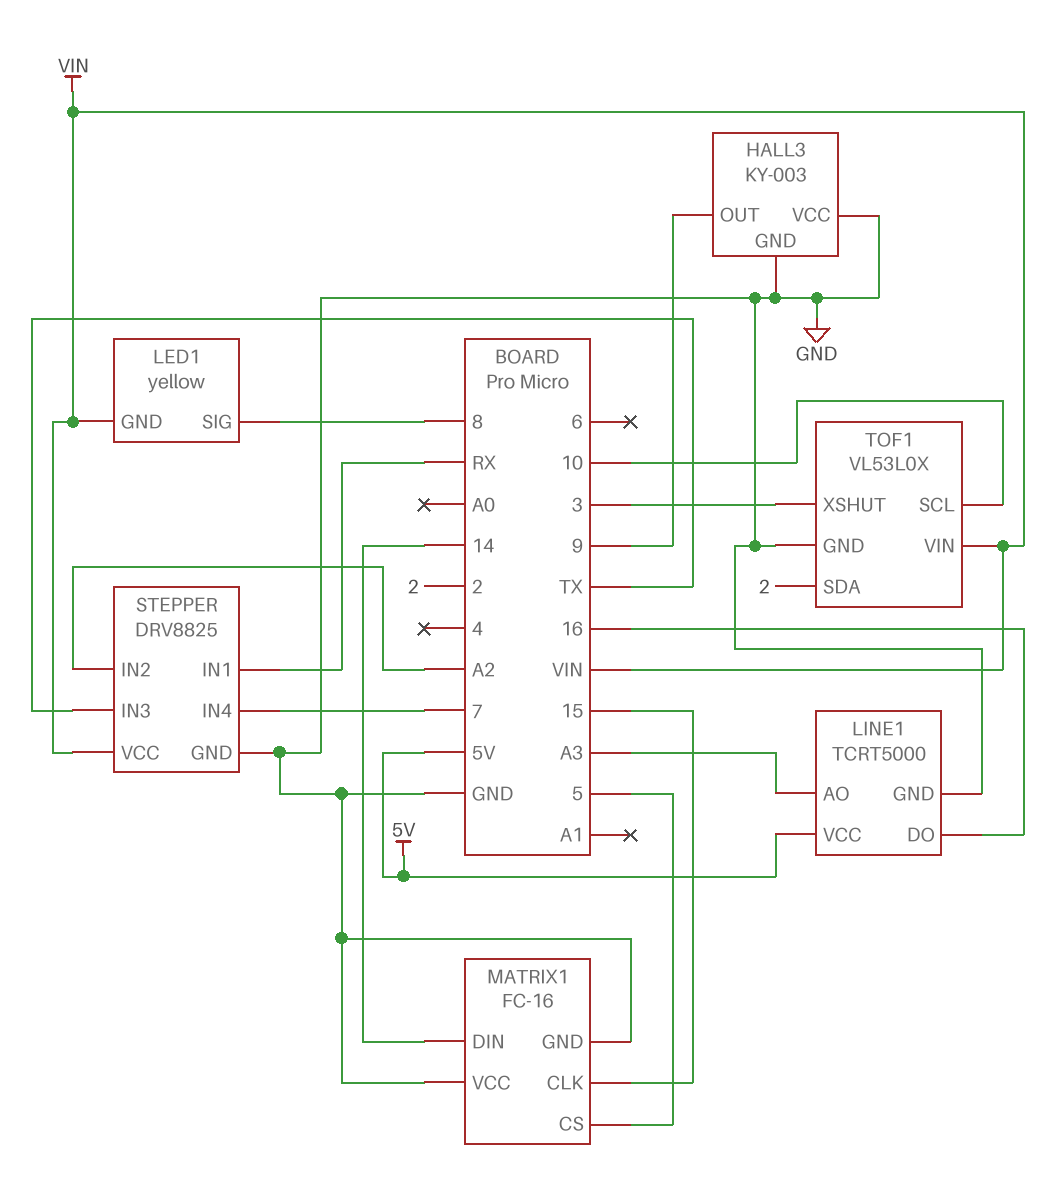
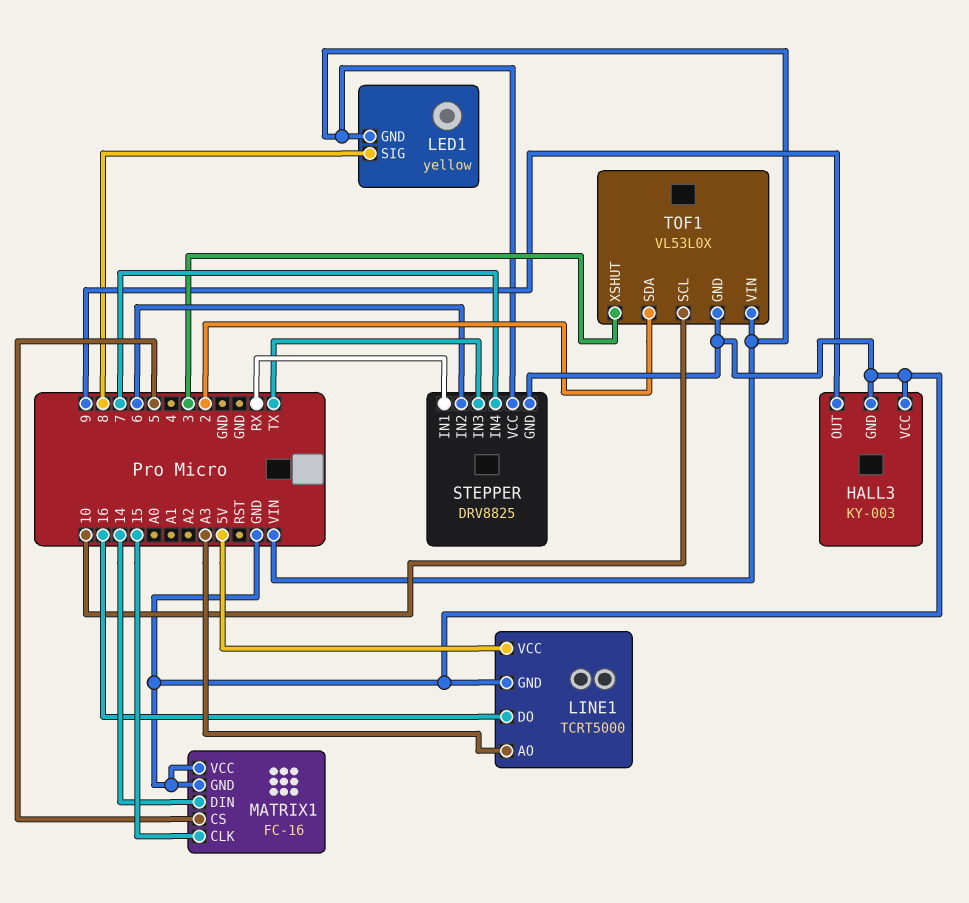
STEPPER pin IN2: A2 -> 6

